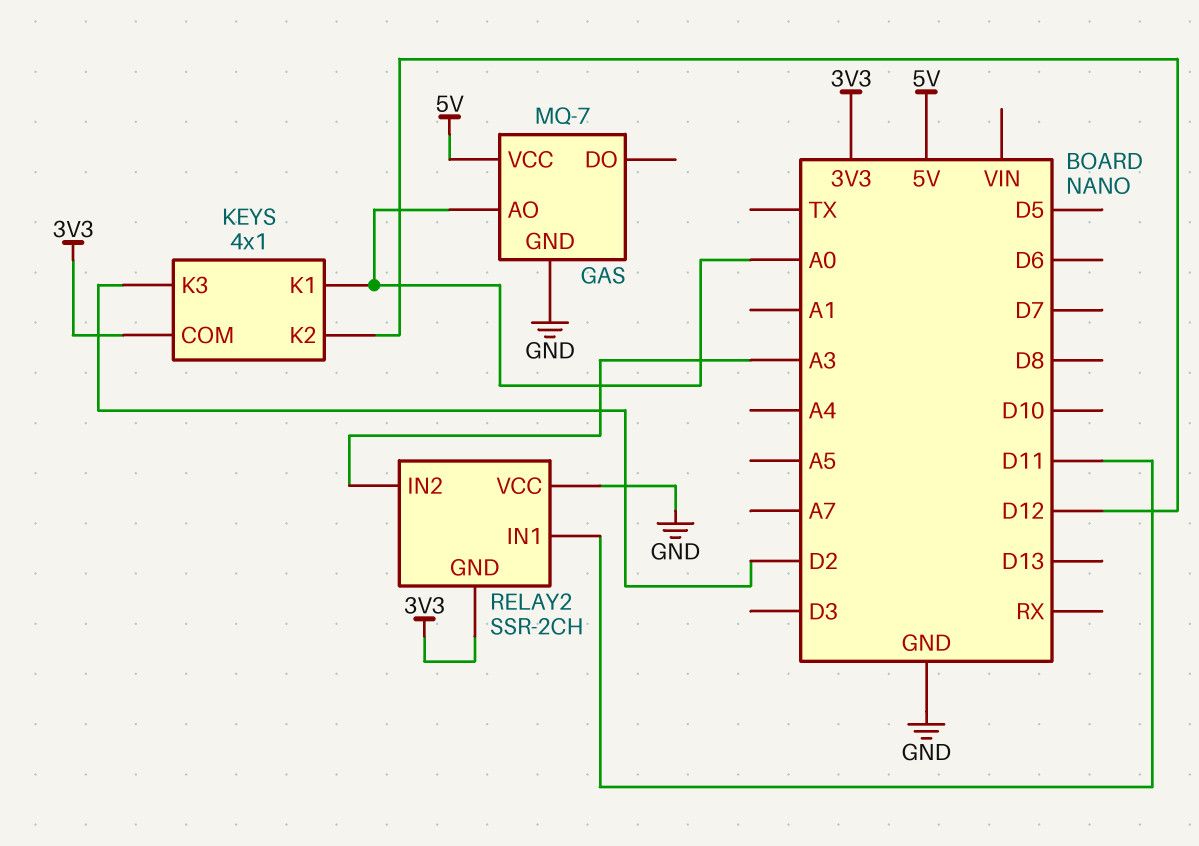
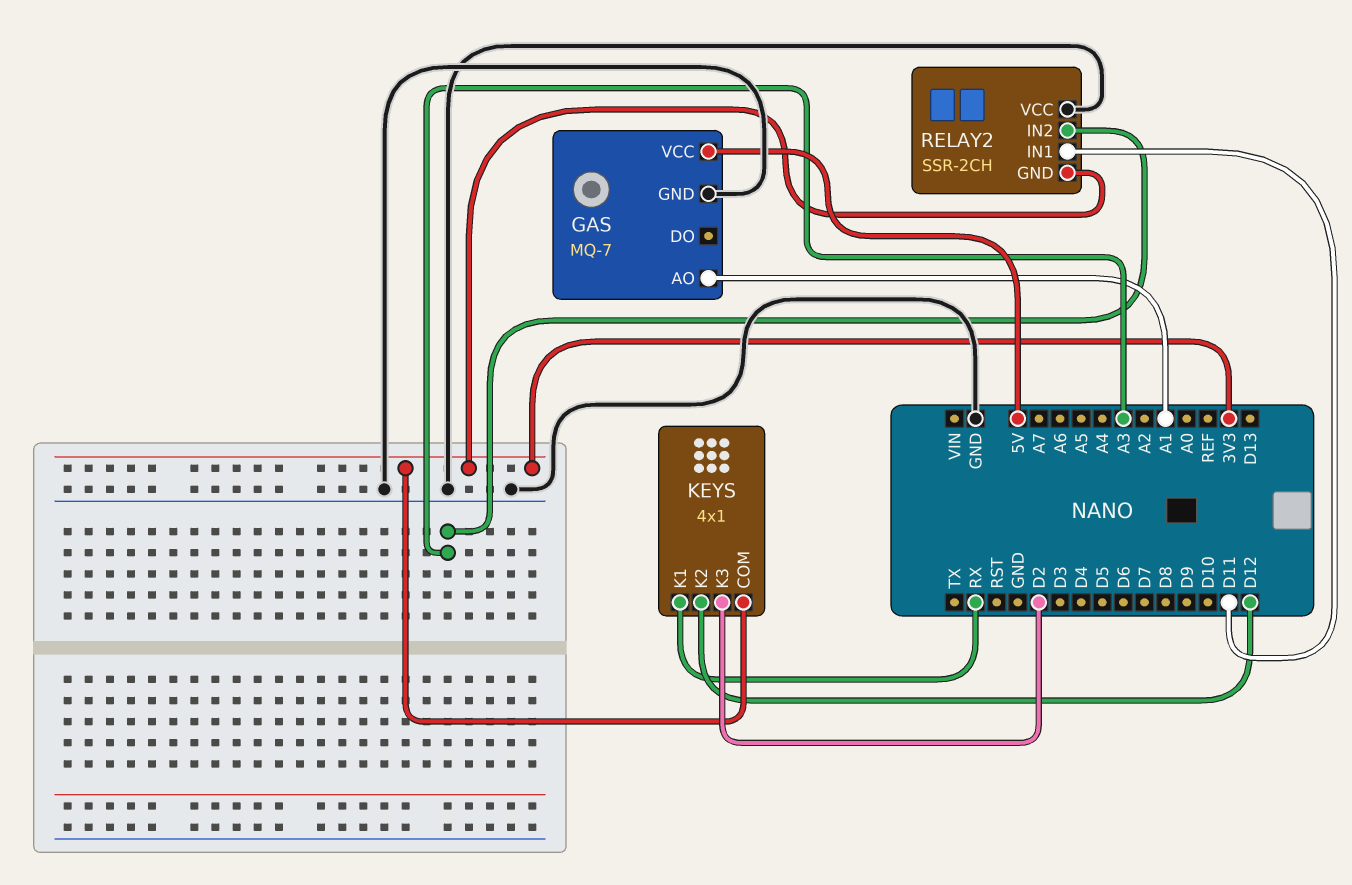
GAS pin AO: A0 -> A1
KEYS pin K1: A0 -> RX

